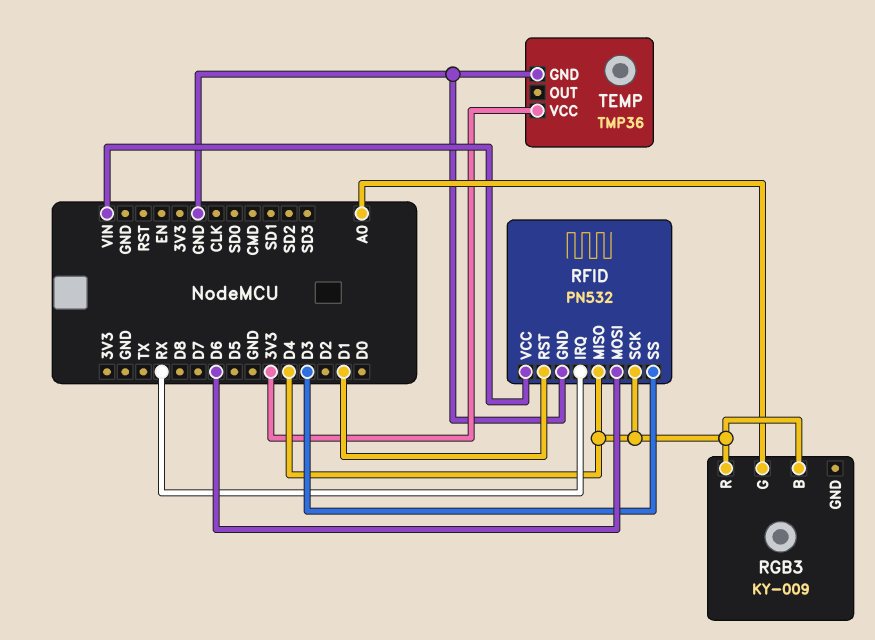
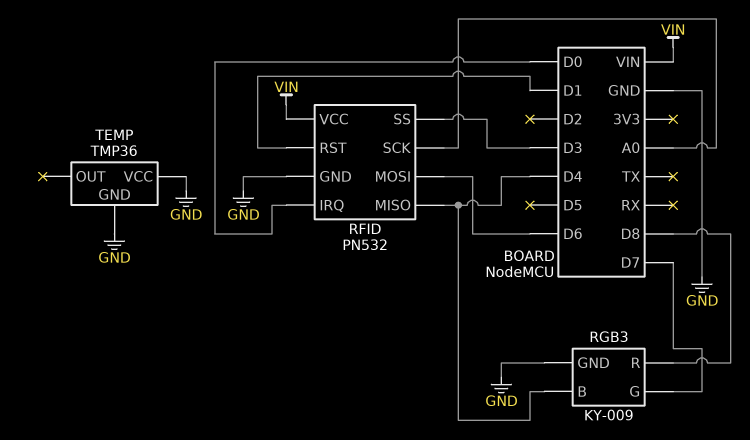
RFID pin IRQ: RX -> D0
RFID pin SCK: D4 -> A0
RGB3 pin G: A0 -> D7
RGB3 pin GND: none -> GND
RGB3 pin R: D4 -> D8
TEMP pin VCC: 3V3 -> GND

